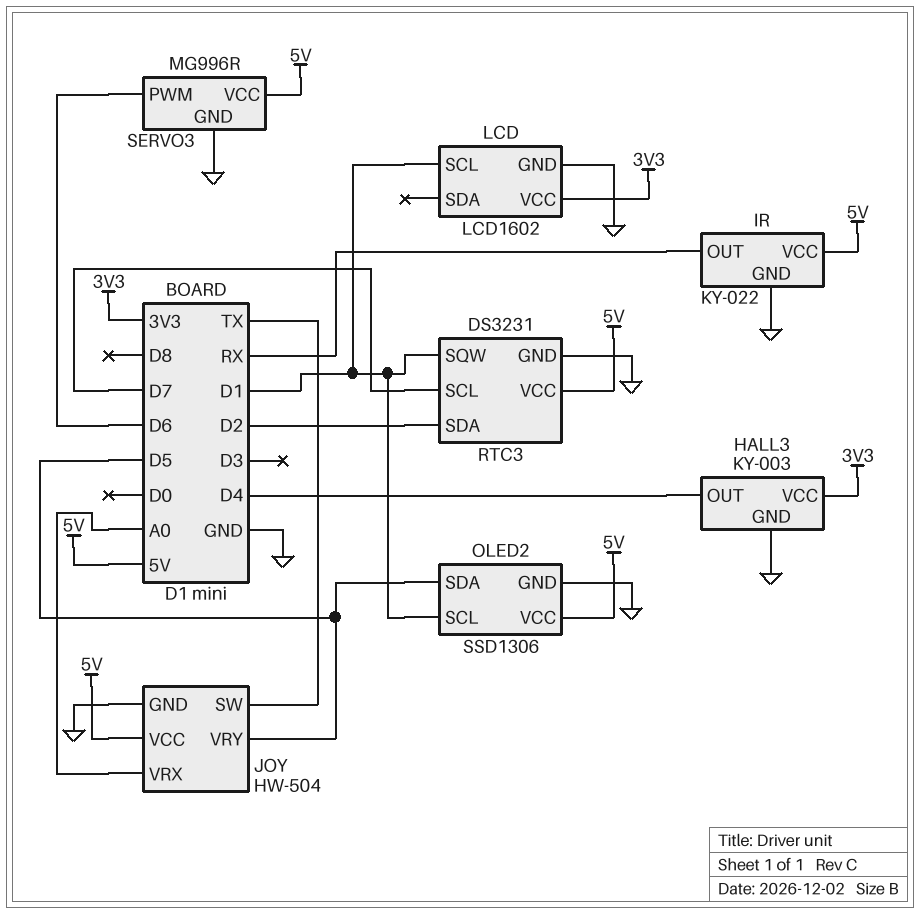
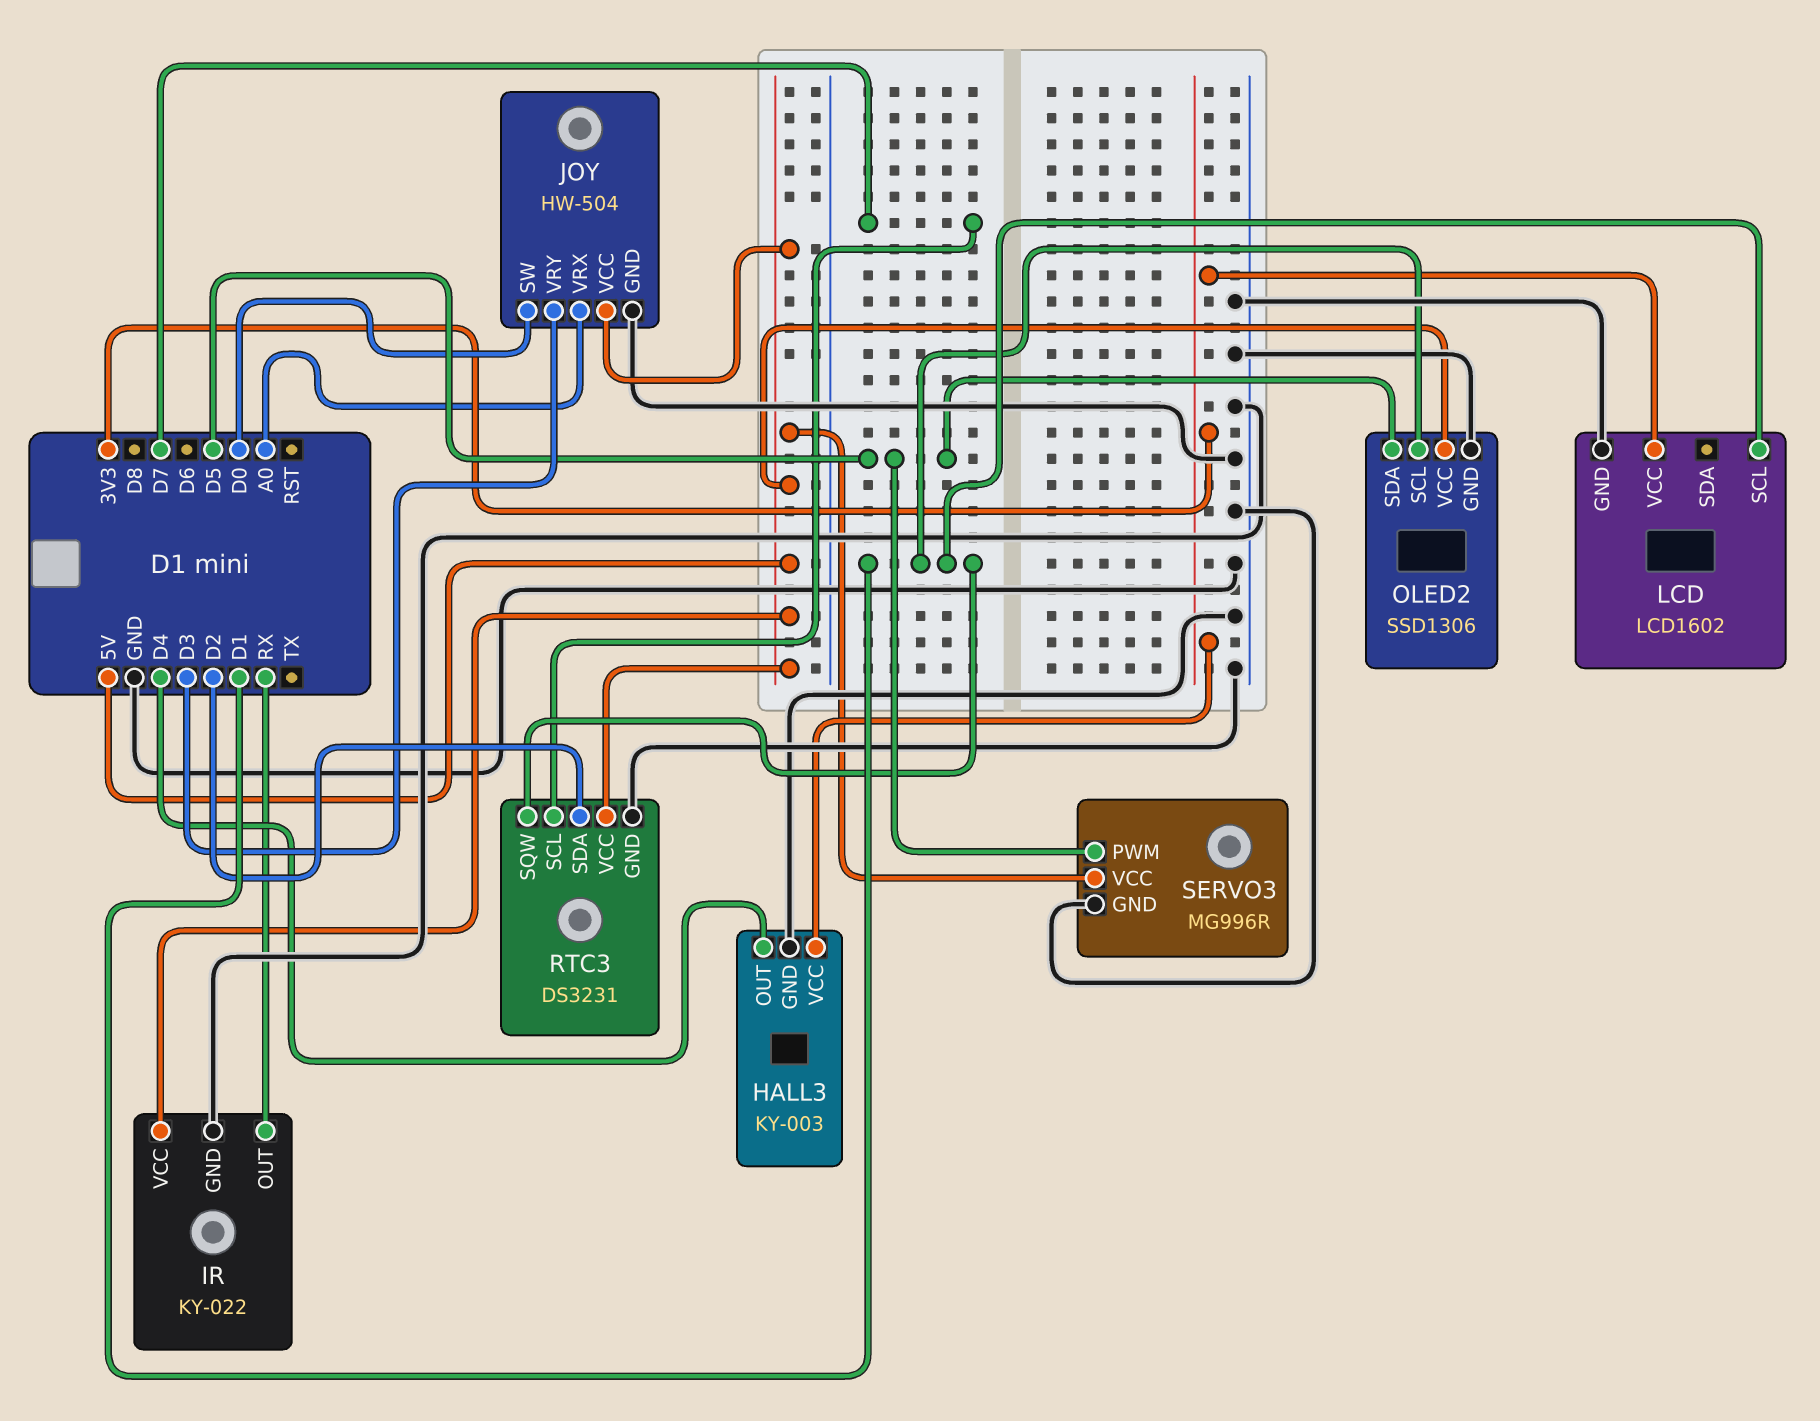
JOY pin SW: TX -> D0
JOY pin VRY: D5 -> D3
SERVO3 pin PWM: D6 -> D5

